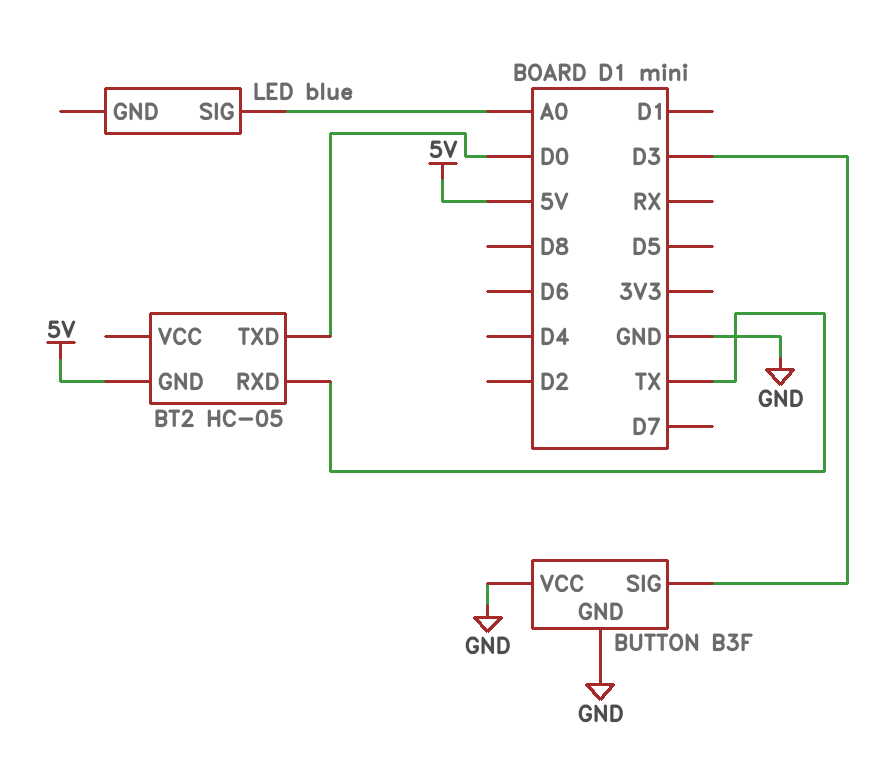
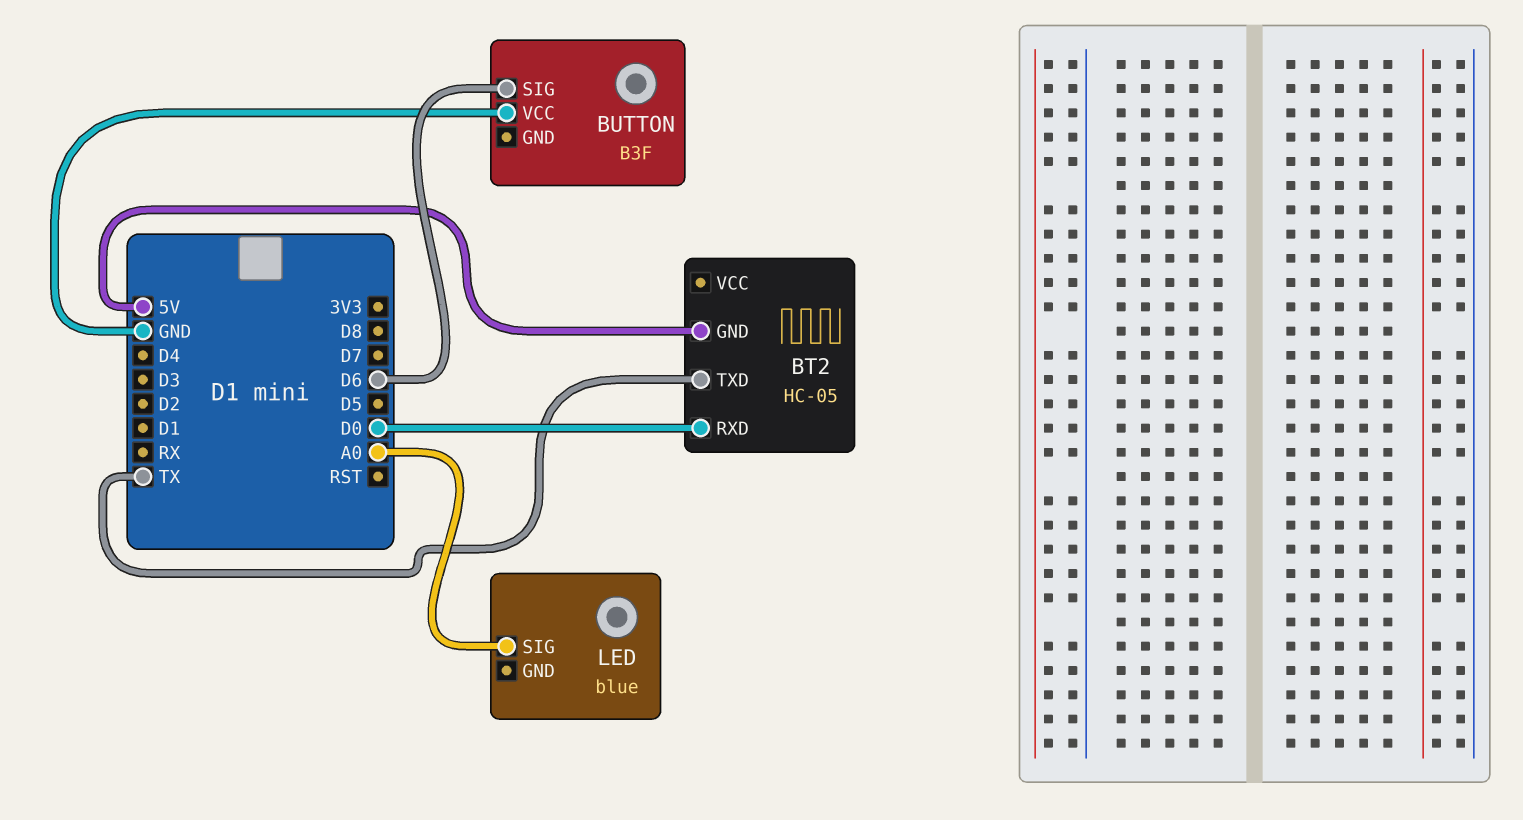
BT2 pin RXD: TX -> D0
BT2 pin TXD: D0 -> TX
BUTTON pin GND: GND -> none
BUTTON pin SIG: D3 -> D6

